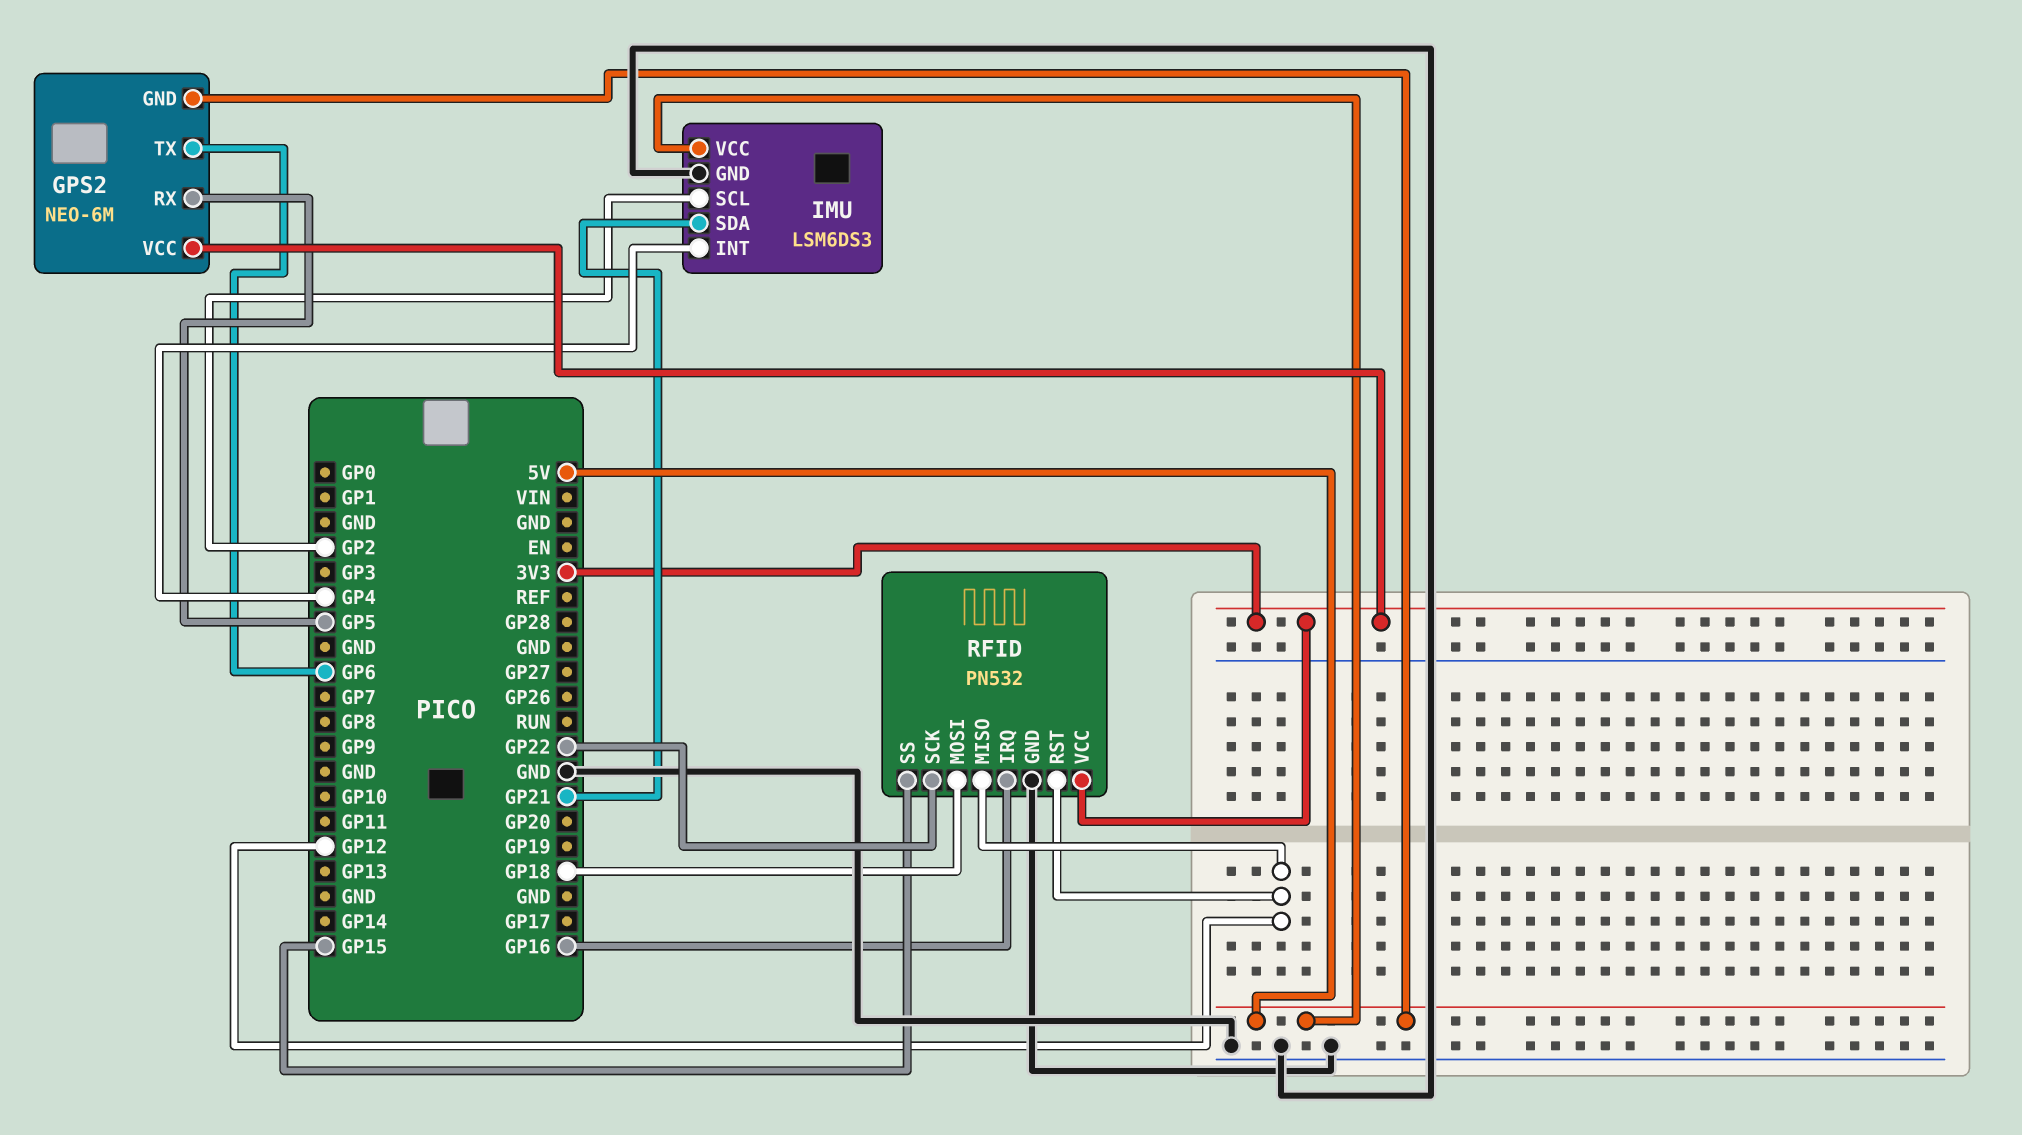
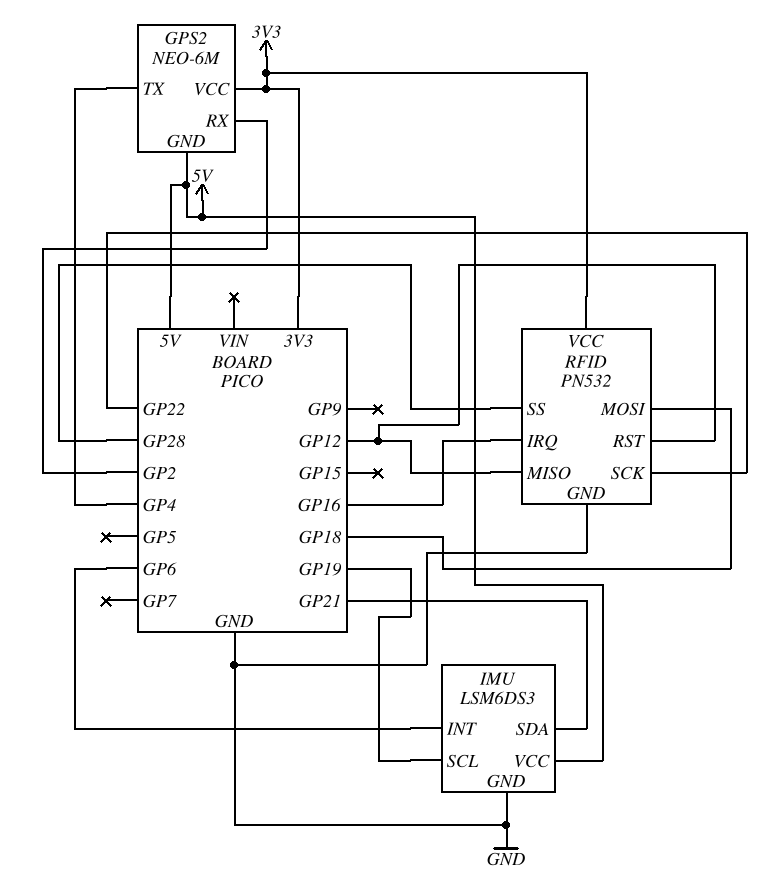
GPS2 pin RX: GP5 -> GP2
GPS2 pin TX: GP6 -> GP4
IMU pin INT: GP4 -> GP6
IMU pin SCL: GP2 -> GP19
RFID pin SS: GP15 -> GP28

